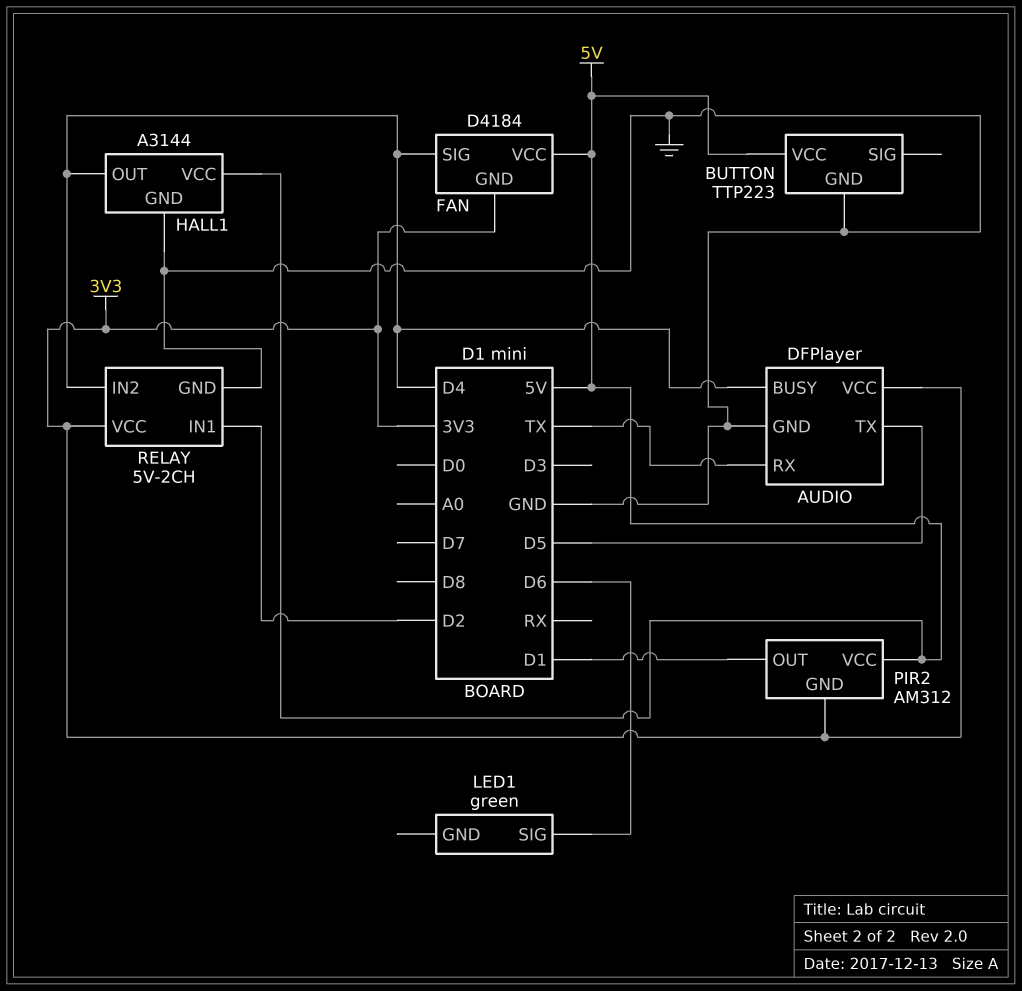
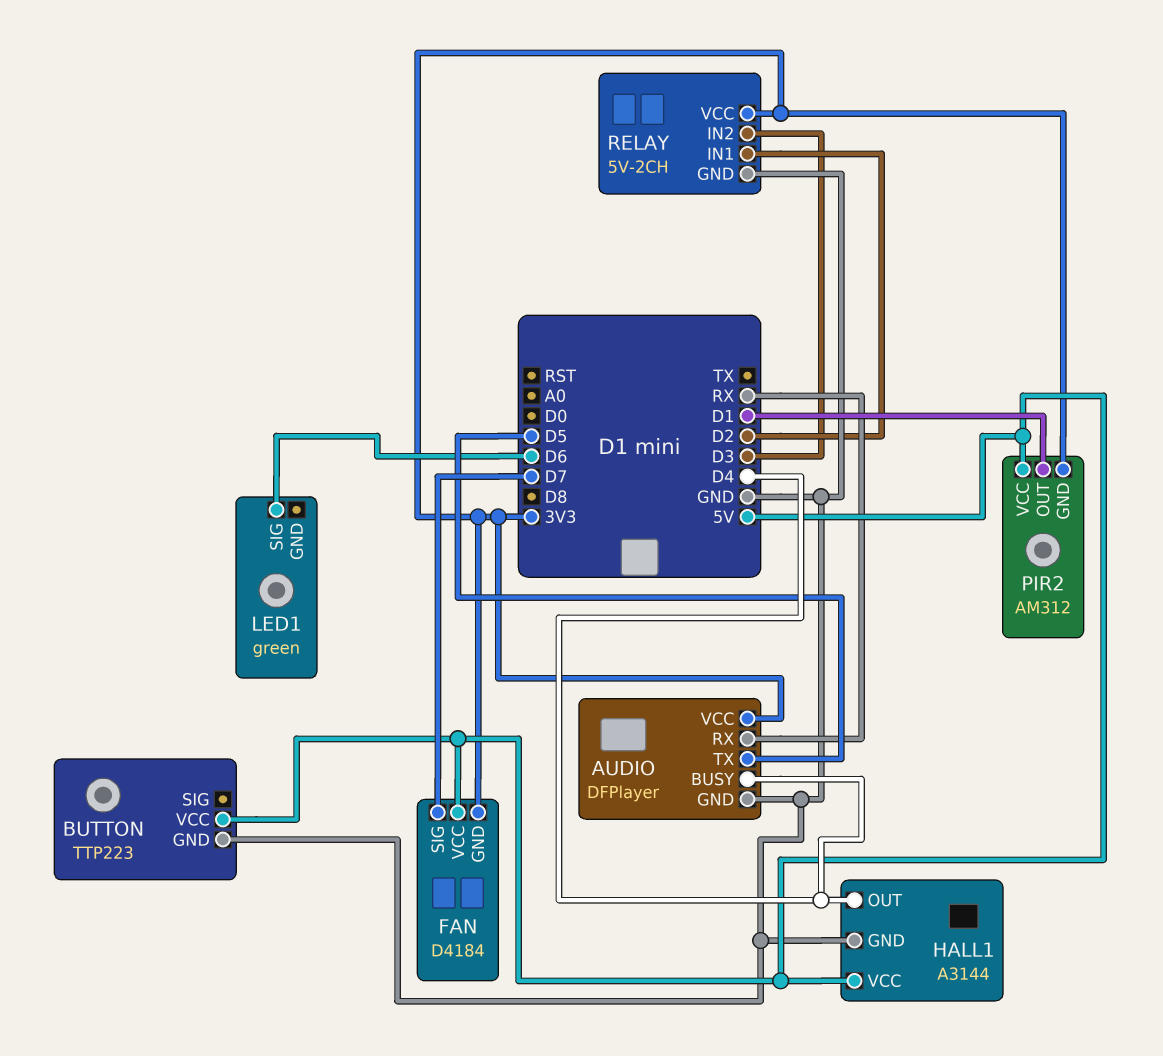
AUDIO pin RX: TX -> RX
FAN pin SIG: D4 -> D7
RELAY pin IN2: D4 -> D3

